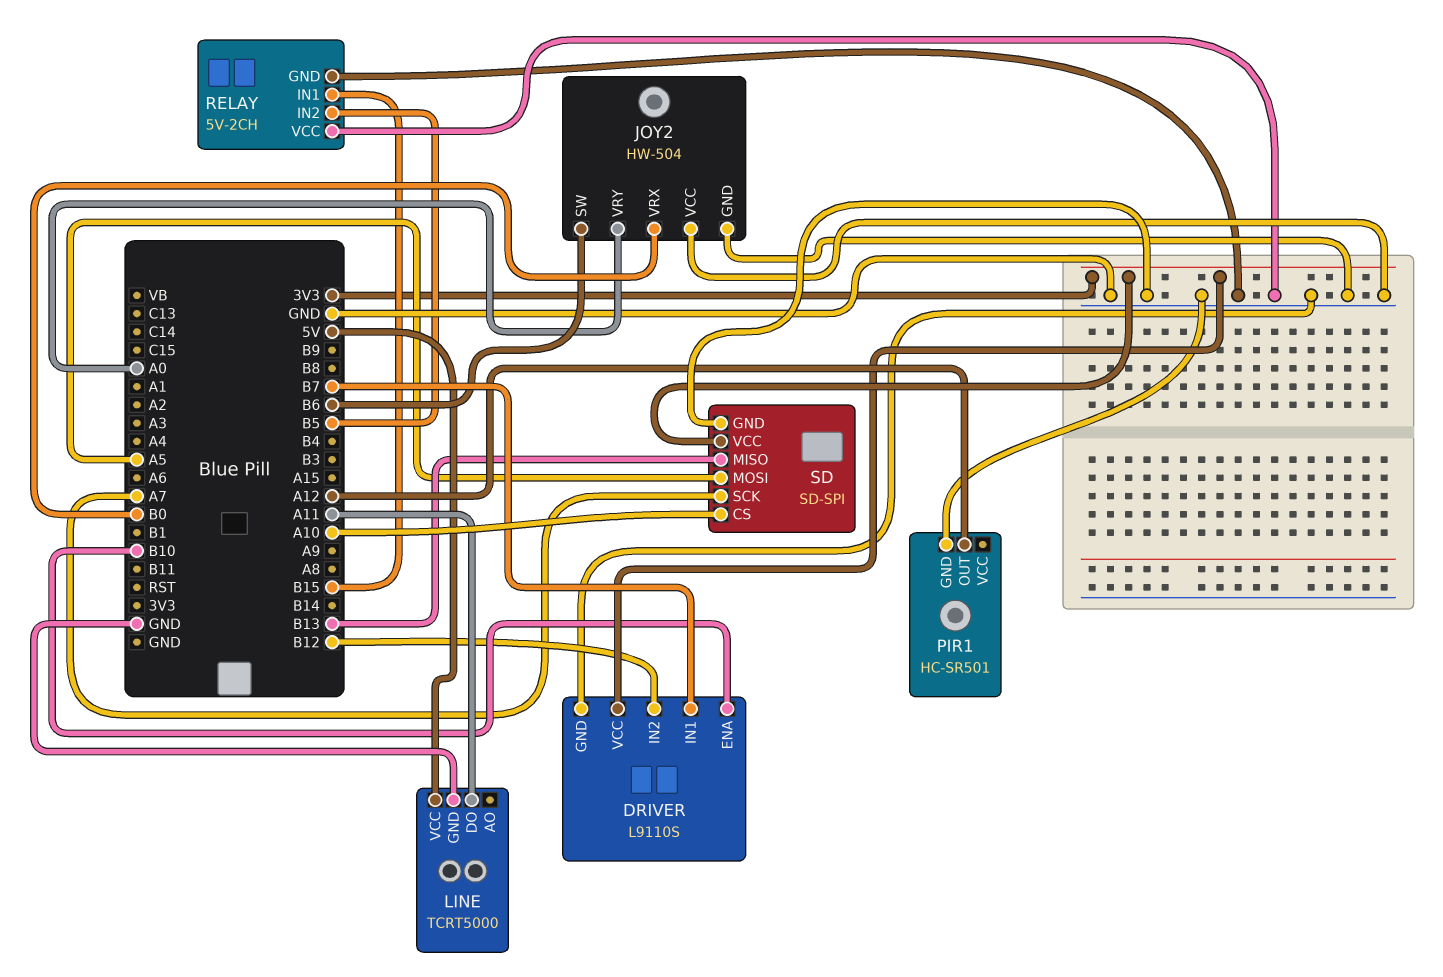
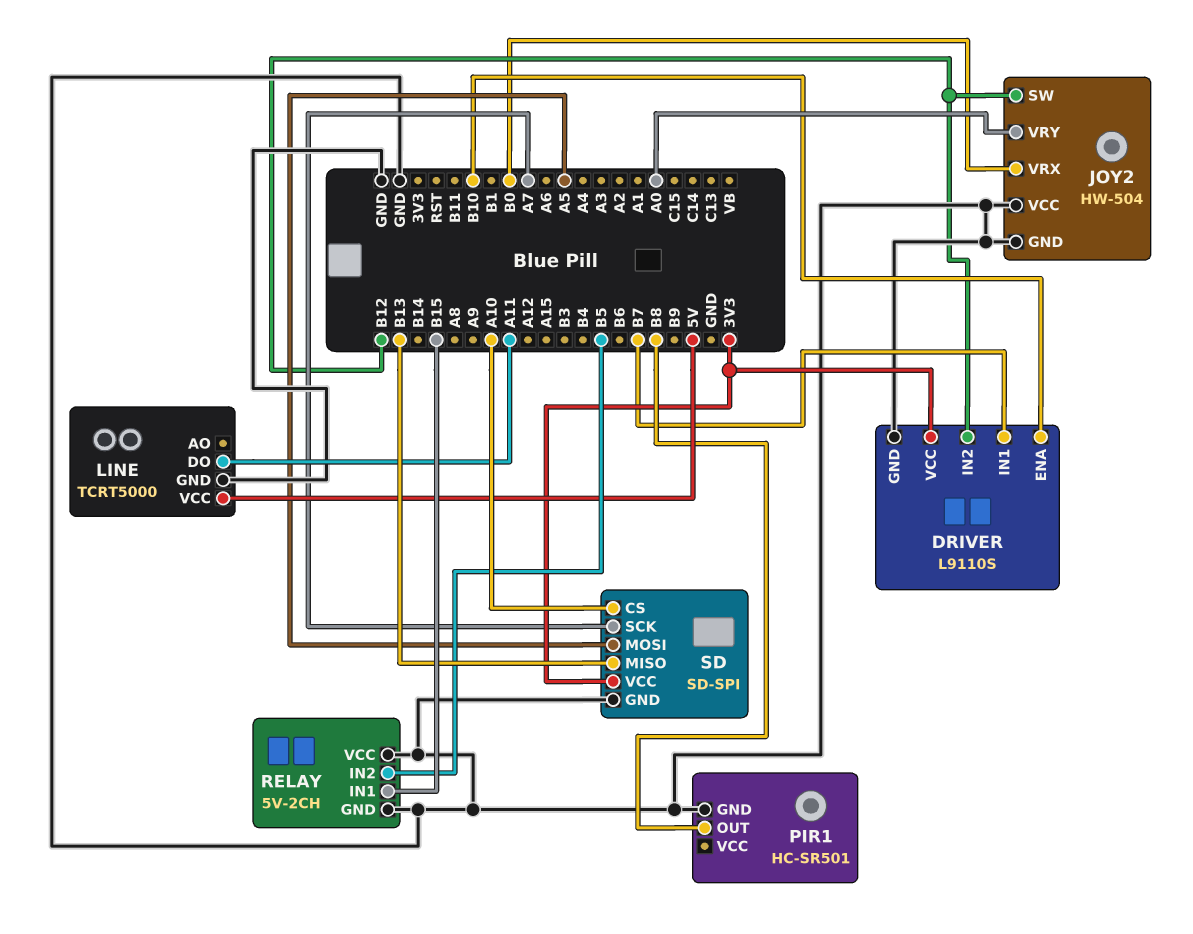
JOY2 pin SW: B6 -> B12
PIR1 pin OUT: A12 -> B8

